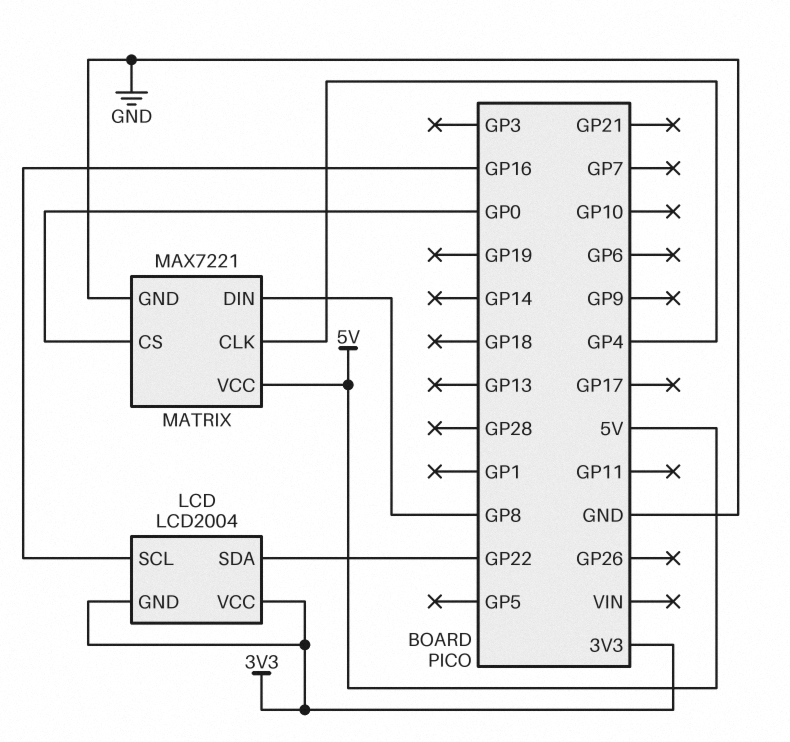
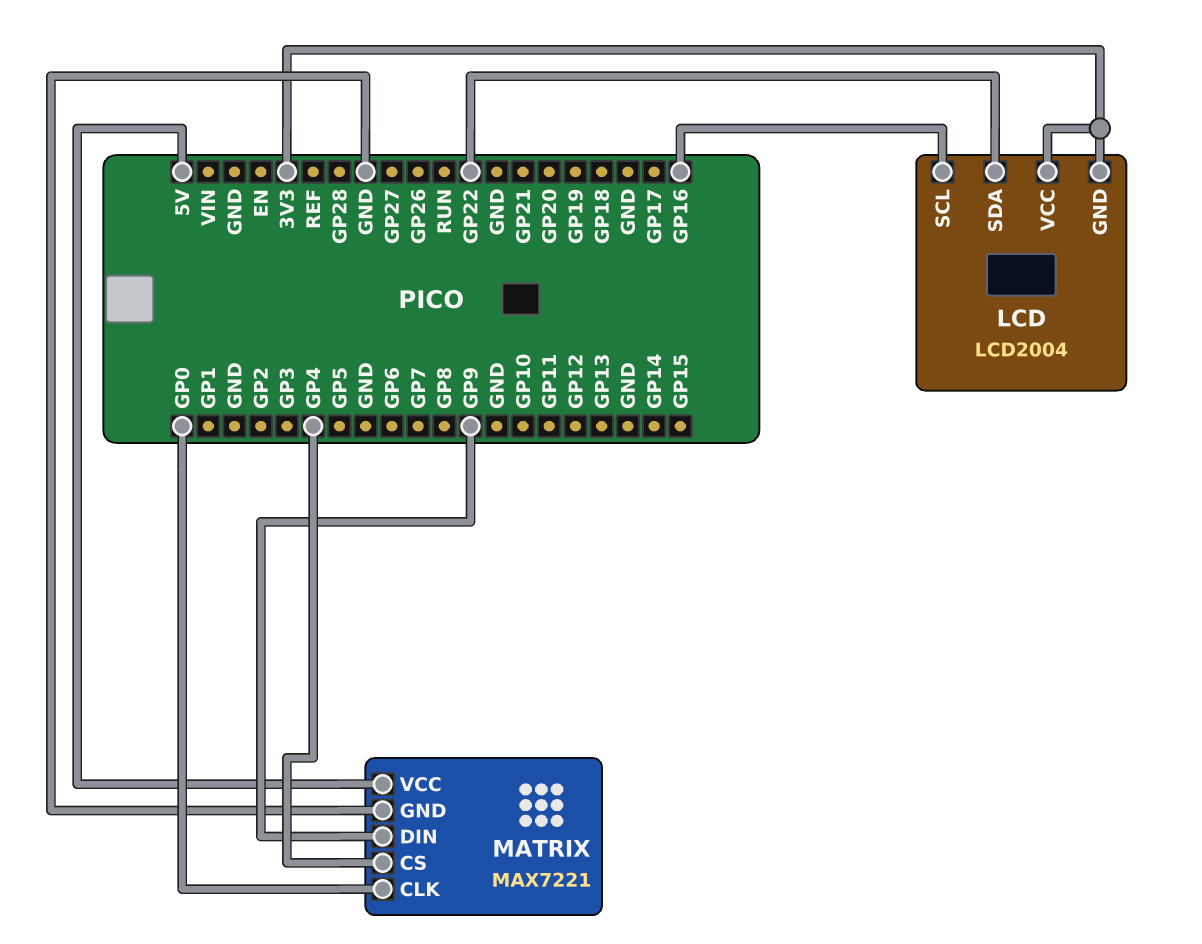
MATRIX pin CLK: GP4 -> GP0
MATRIX pin CS: GP0 -> GP4
MATRIX pin DIN: GP8 -> GP9

